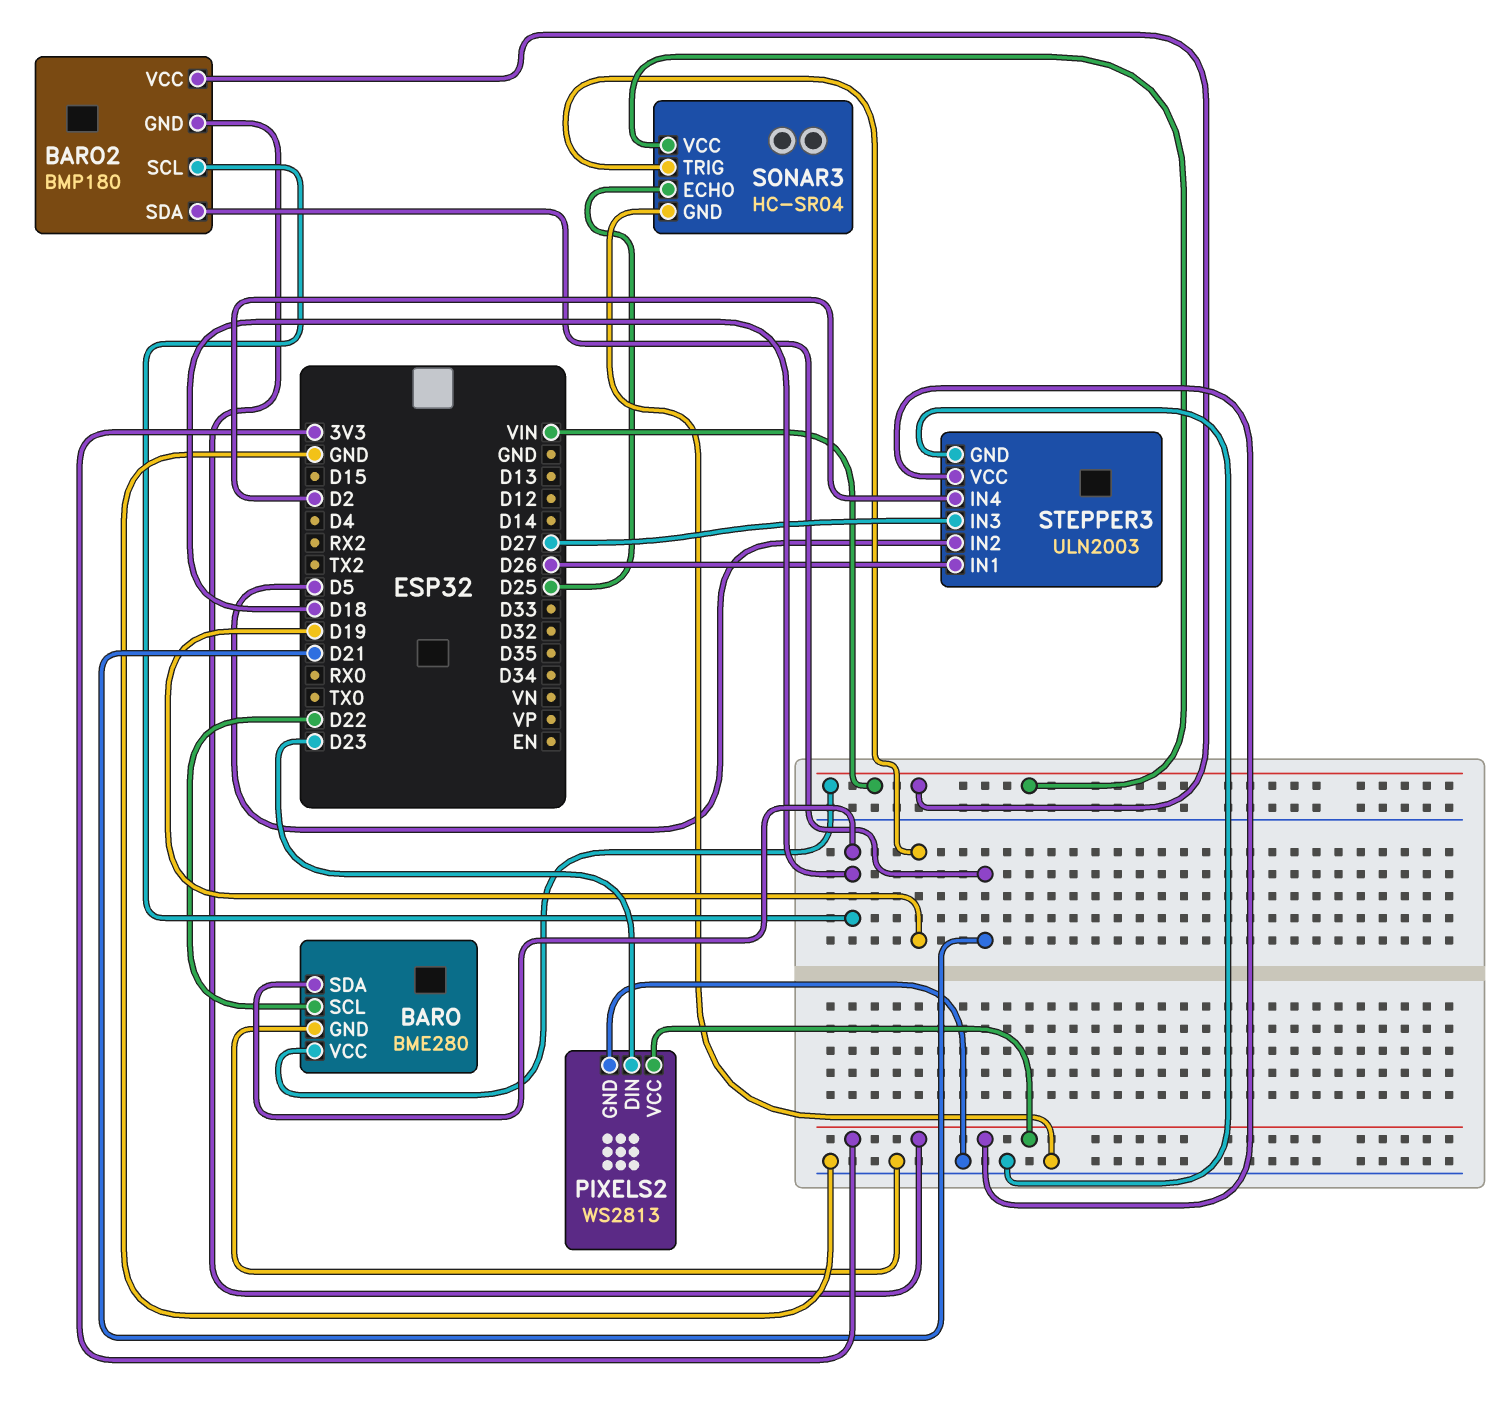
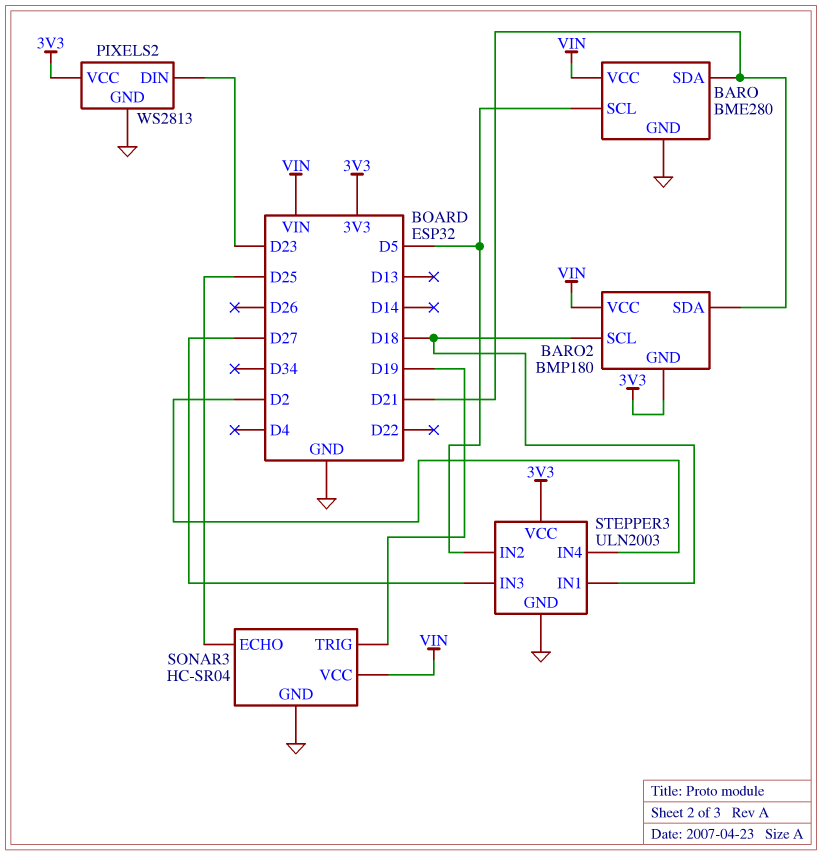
BARO pin SCL: D22 -> D5
BARO pin SDA: D18 -> D21
STEPPER3 pin IN1: D26 -> D18

